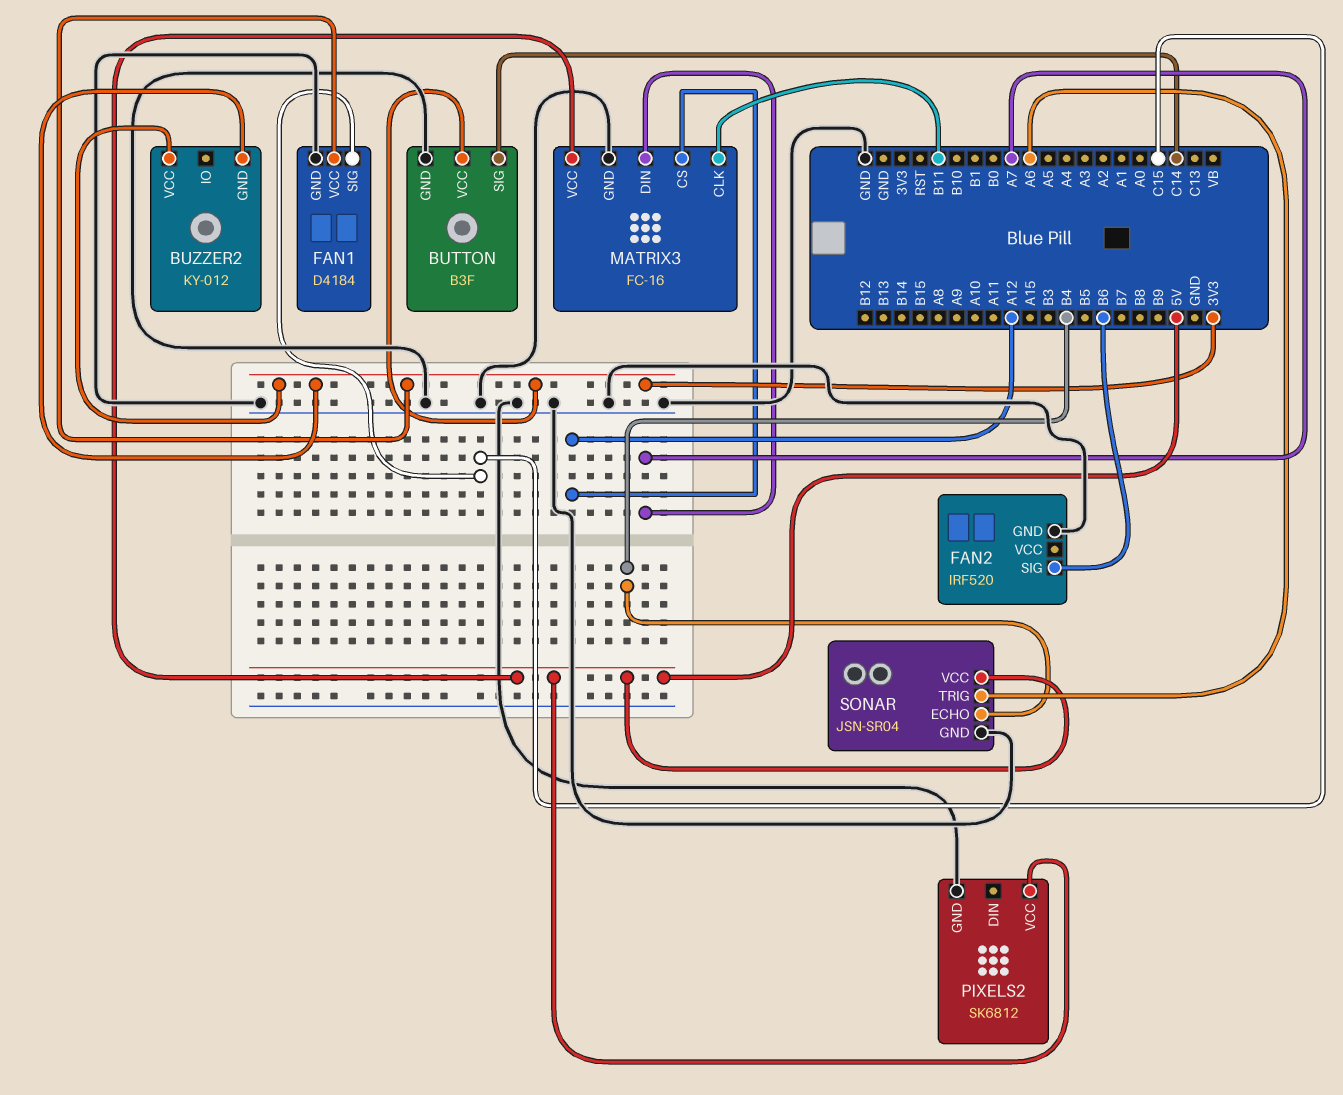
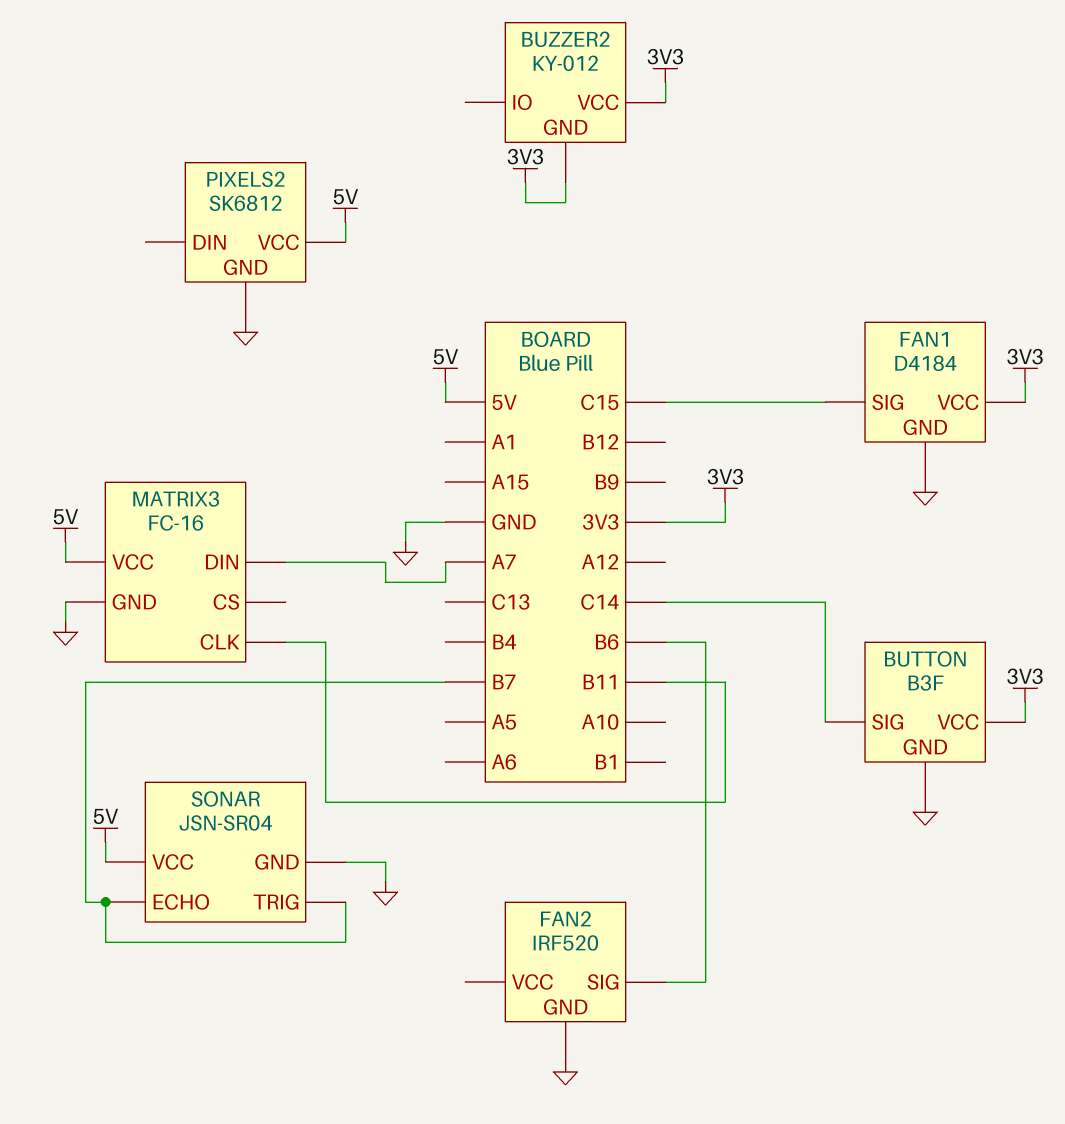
MATRIX3 pin CS: A12 -> none
SONAR pin ECHO: B4 -> B7
SONAR pin TRIG: A6 -> B7

